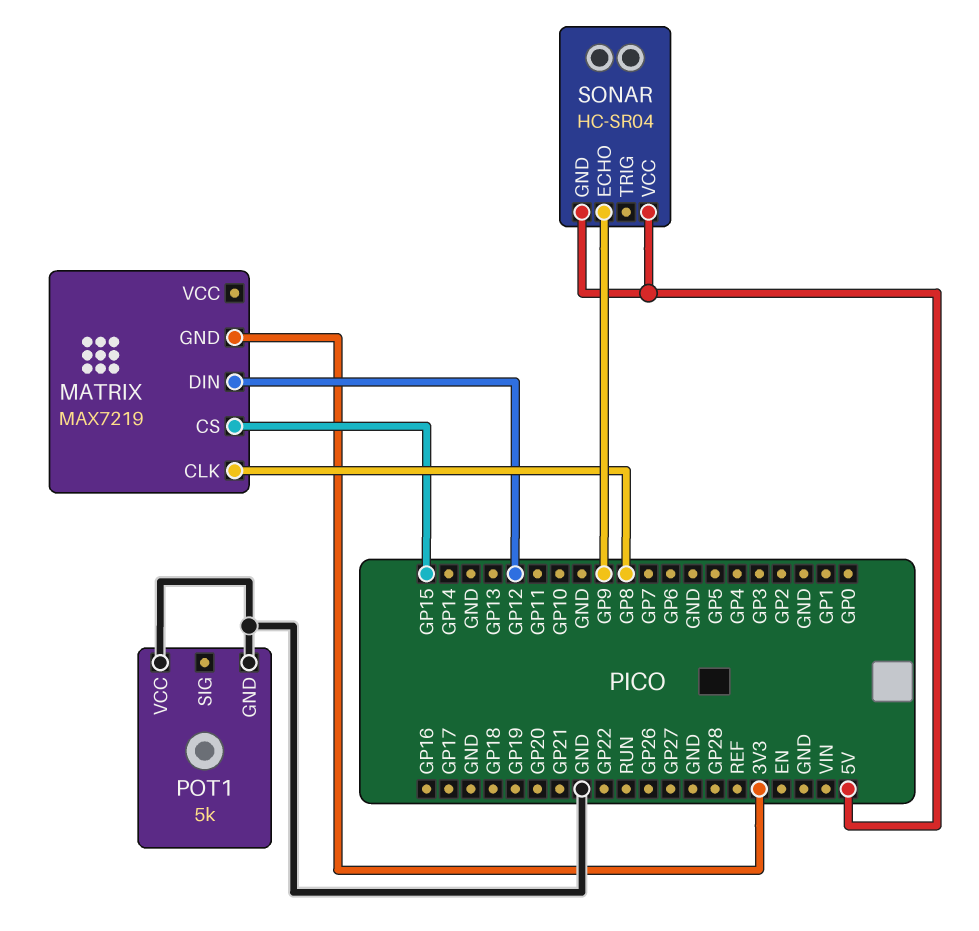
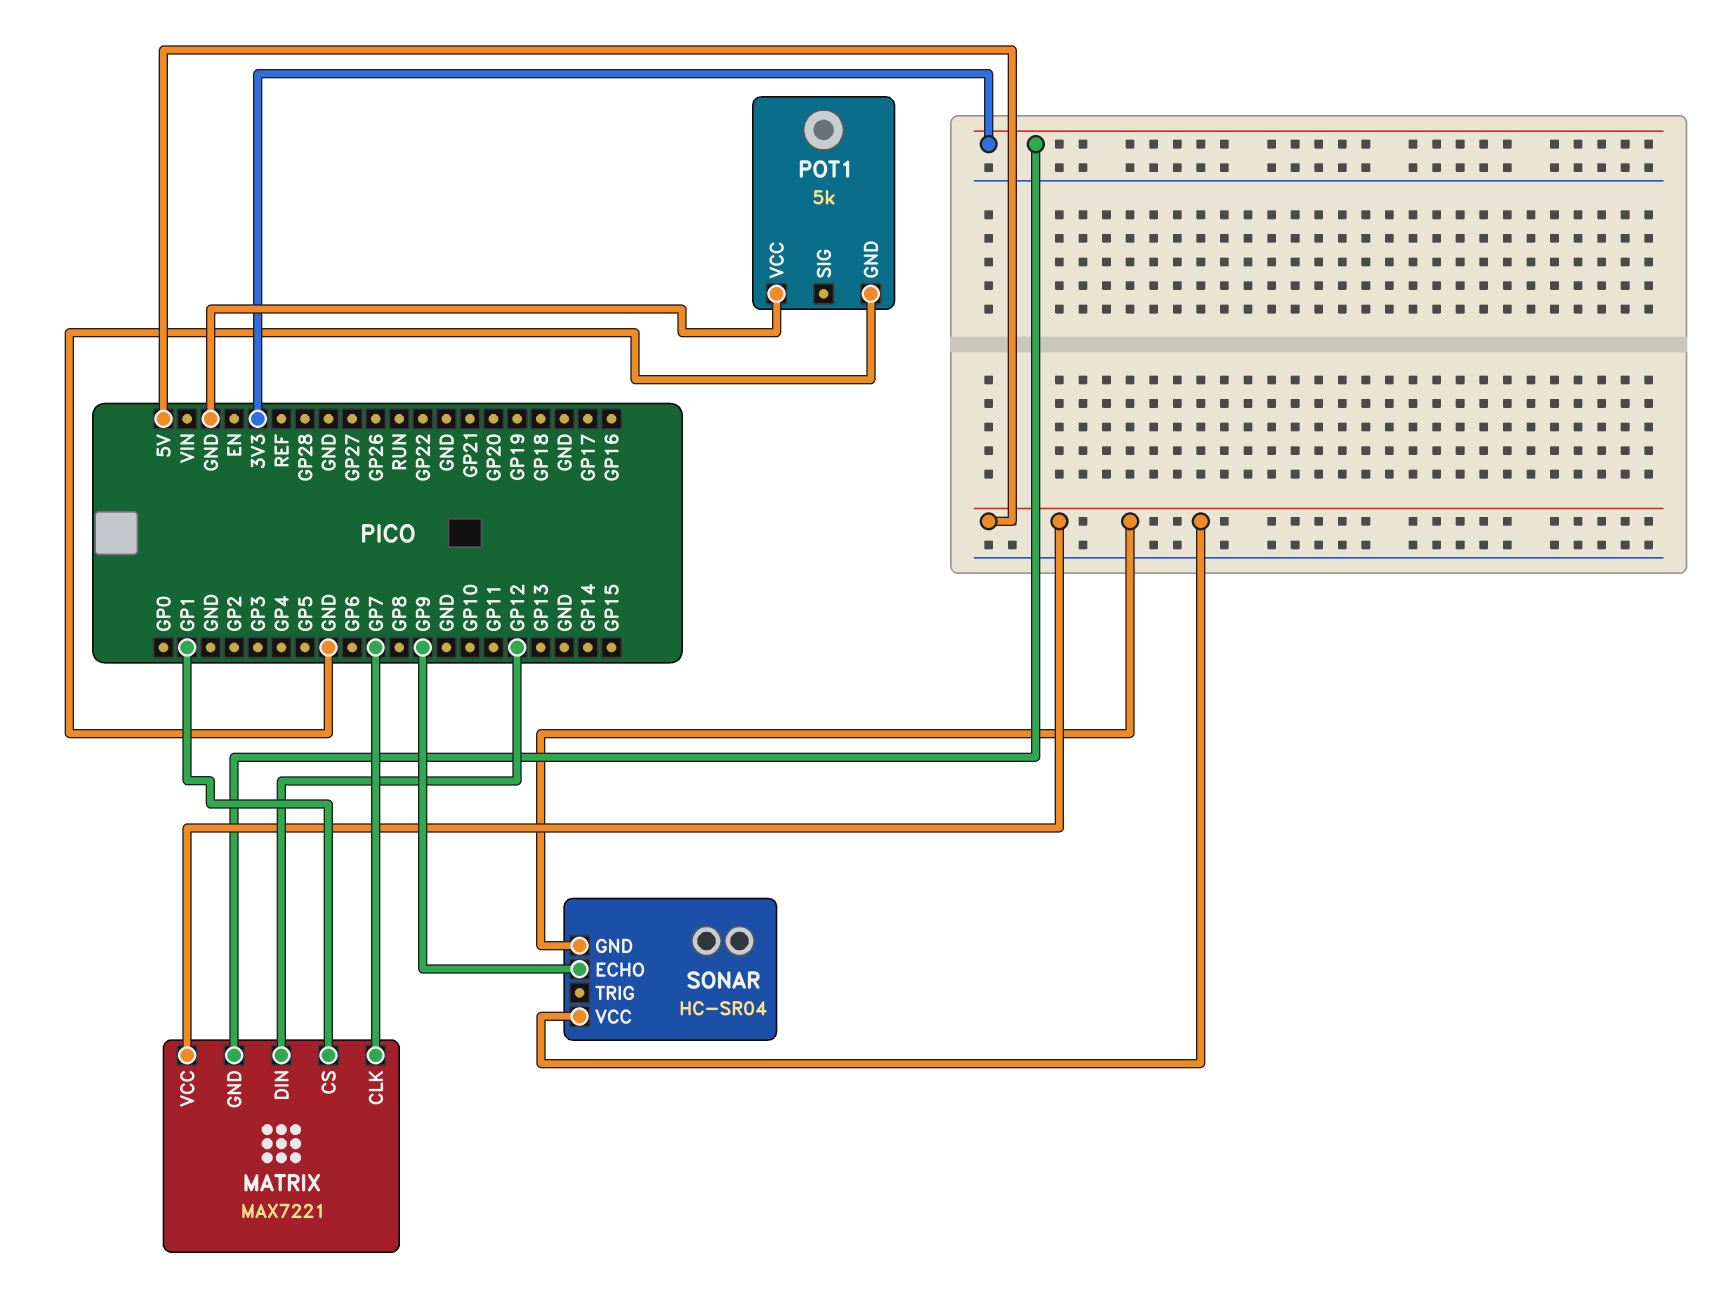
MATRIX: MAX7219 -> MAX7221
MATRIX pin CLK: GP8 -> GP7
MATRIX pin CS: GP15 -> GP1
MATRIX pin VCC: none -> 5V

